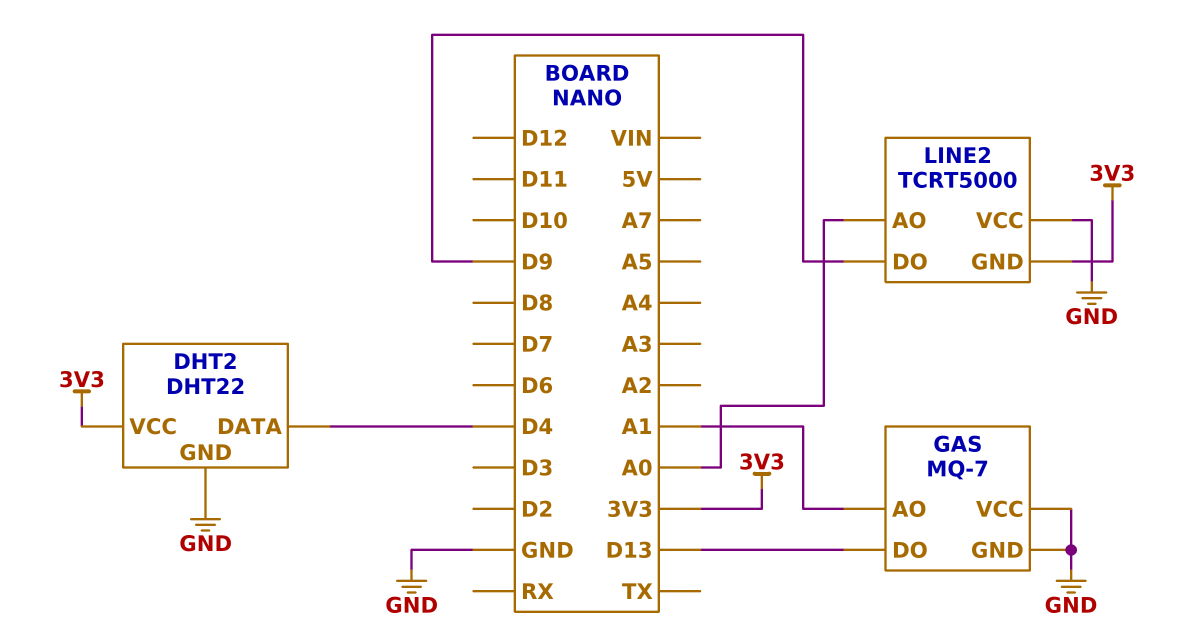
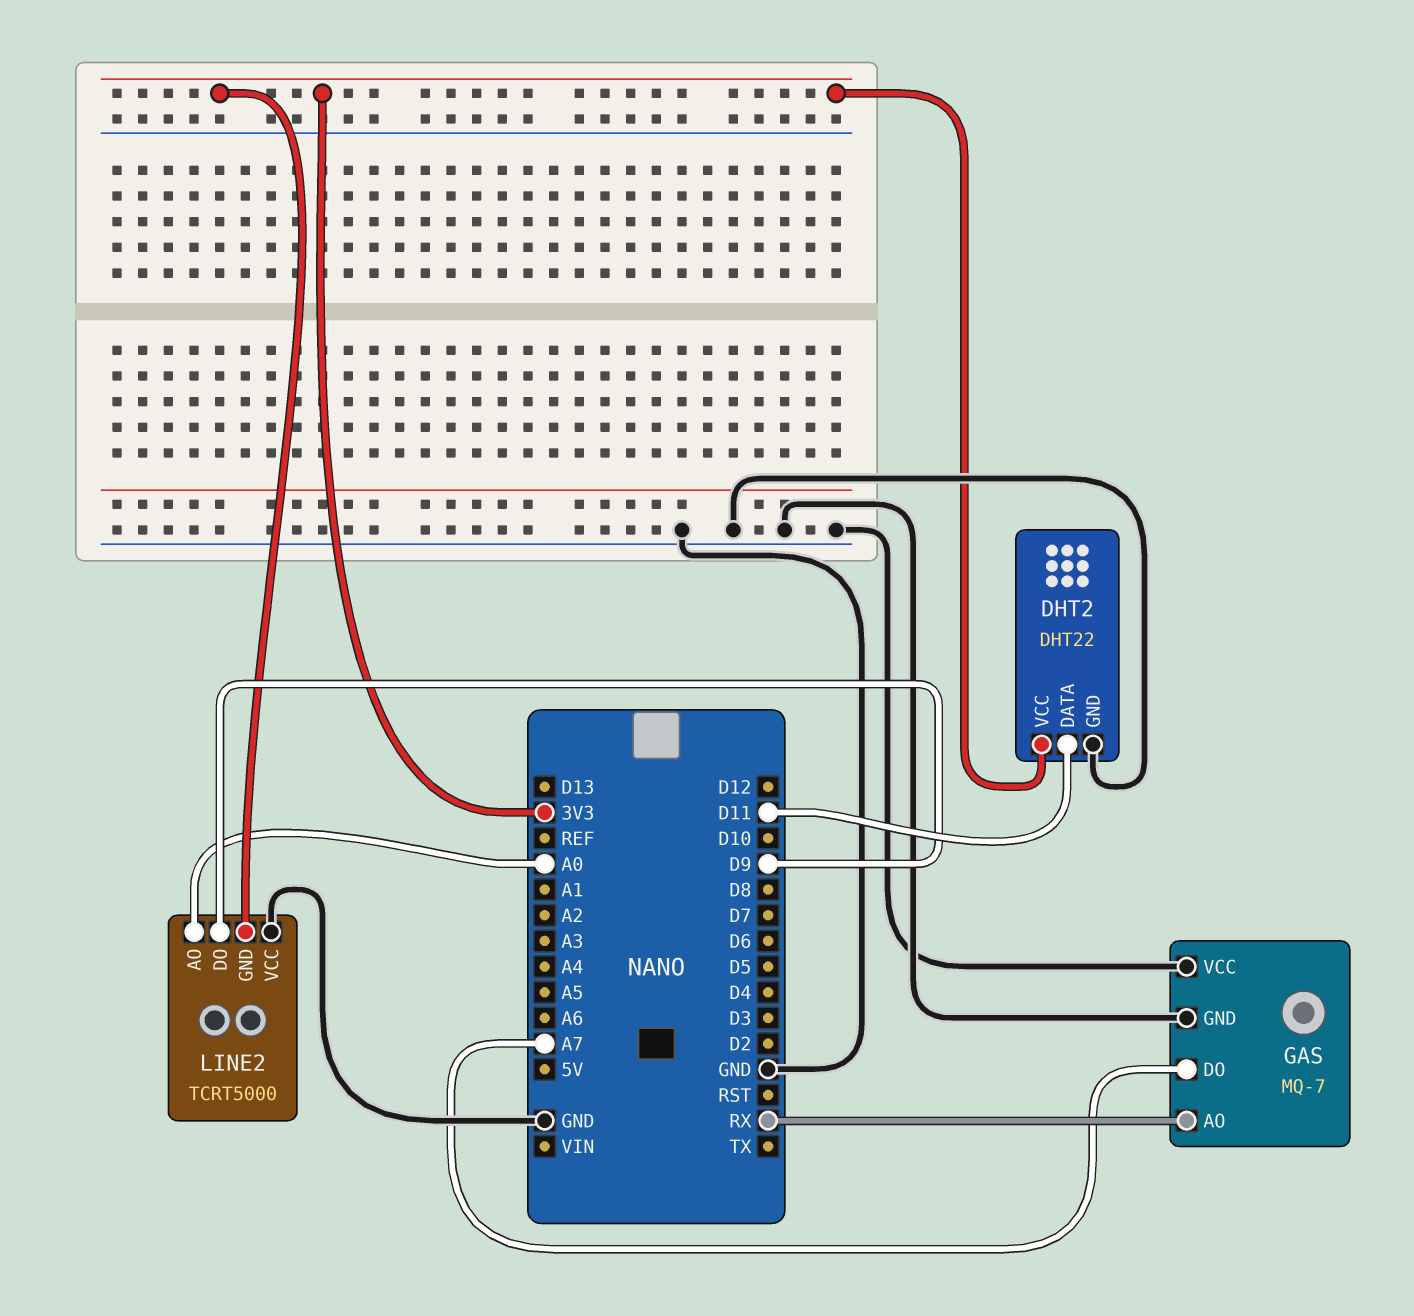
DHT2 pin DATA: D4 -> D11
GAS pin AO: A1 -> RX
GAS pin DO: D13 -> A7

